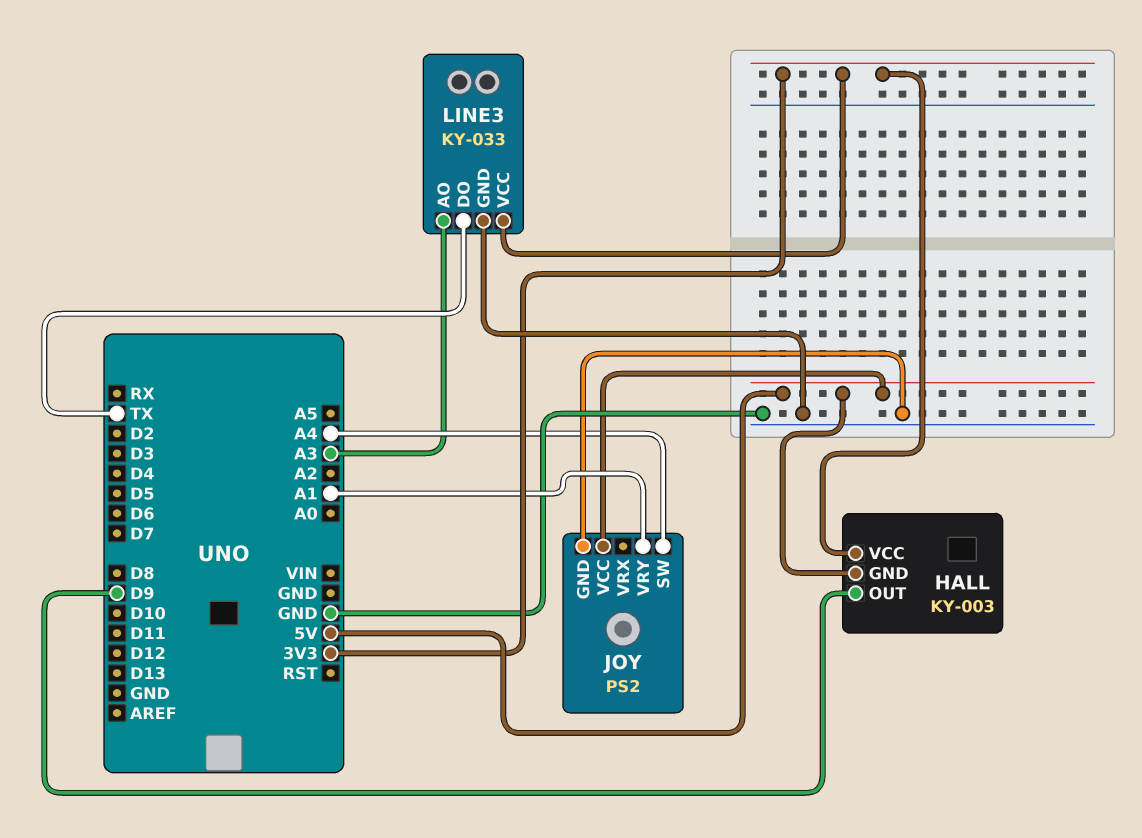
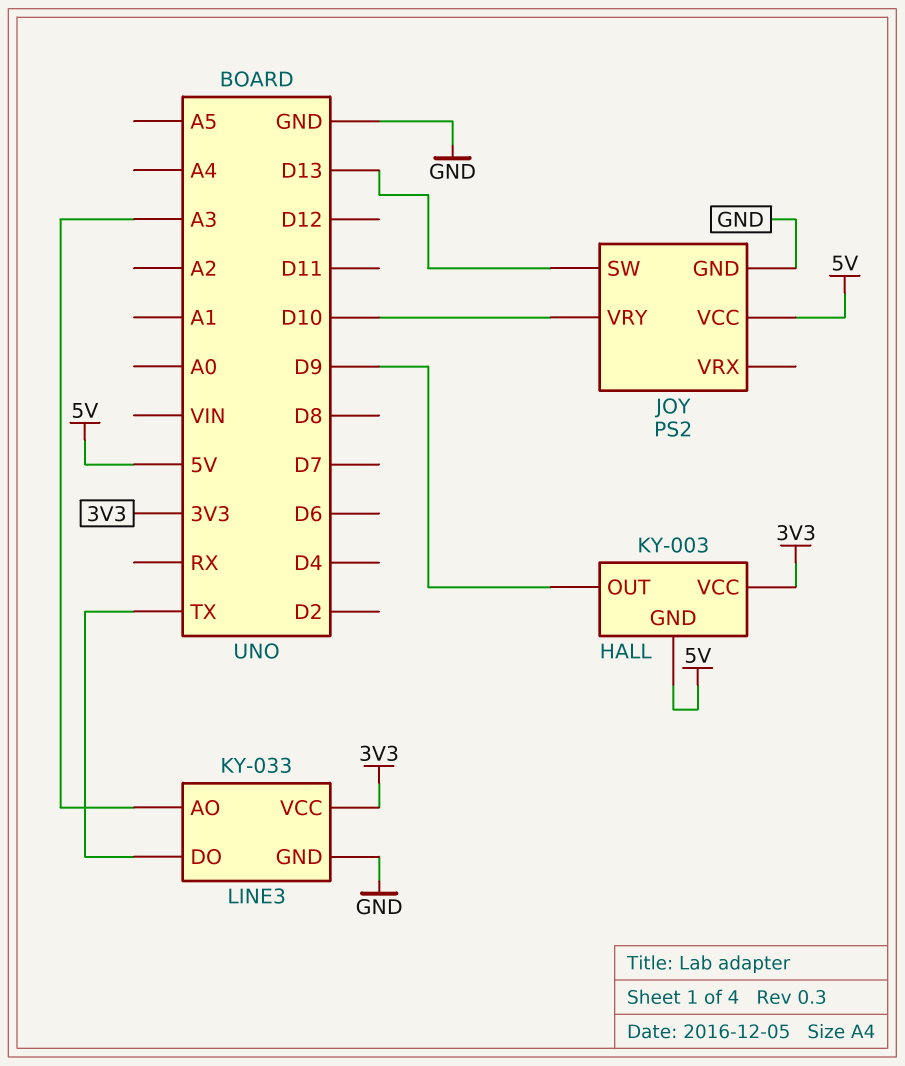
JOY pin SW: A4 -> D13
JOY pin VRY: A1 -> D10

